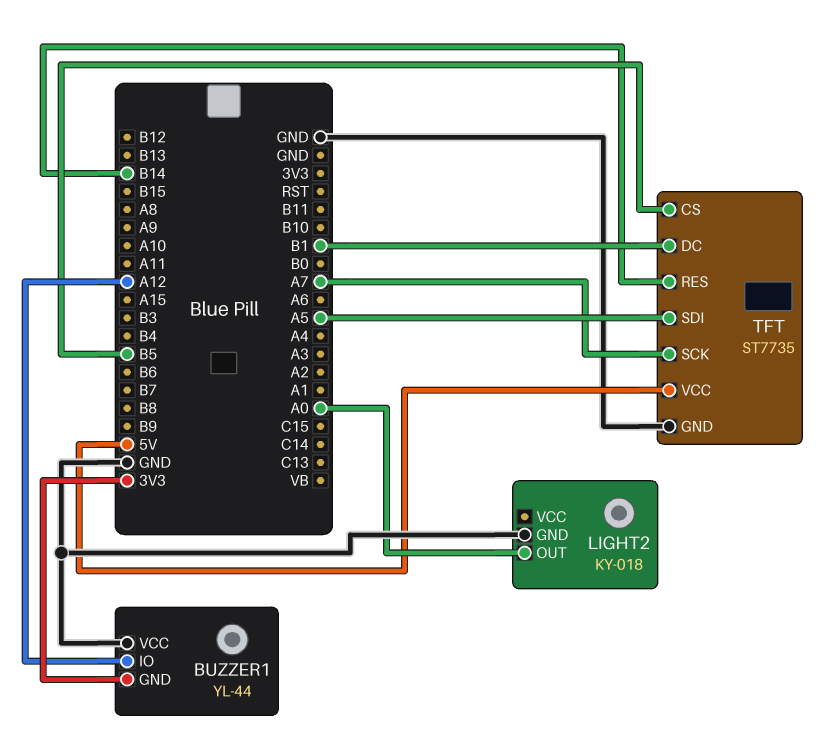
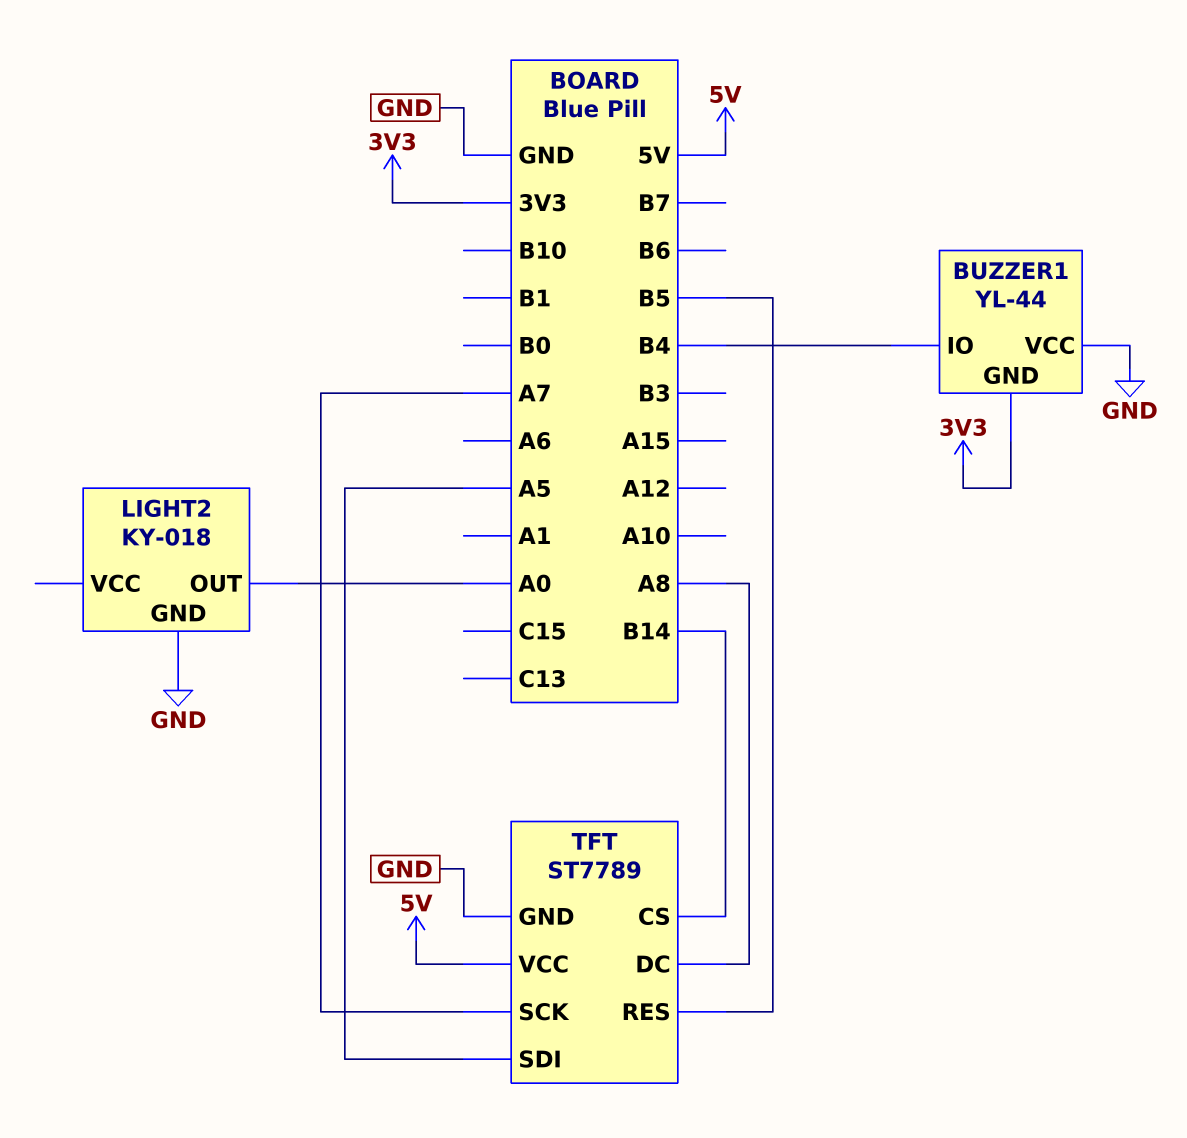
BUZZER1 pin IO: A12 -> B4
TFT: ST7735 -> ST7789
TFT pin CS: B5 -> B14
TFT pin DC: B1 -> A8
TFT pin RES: B14 -> B5

